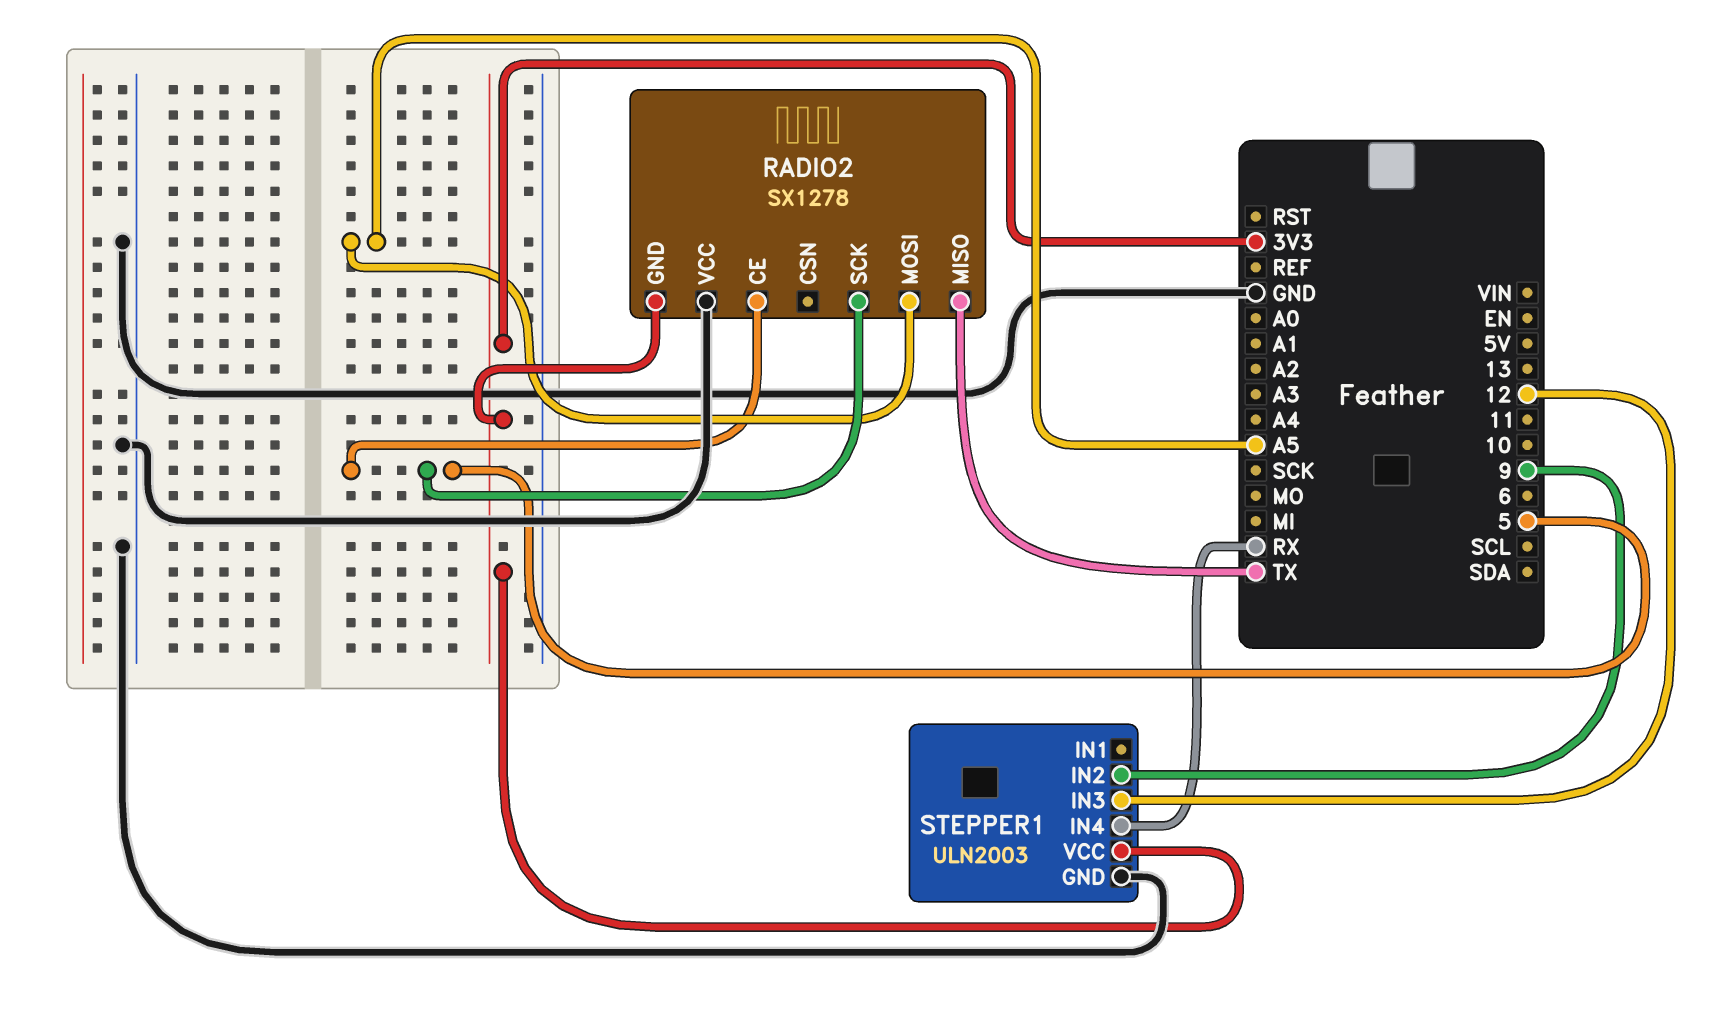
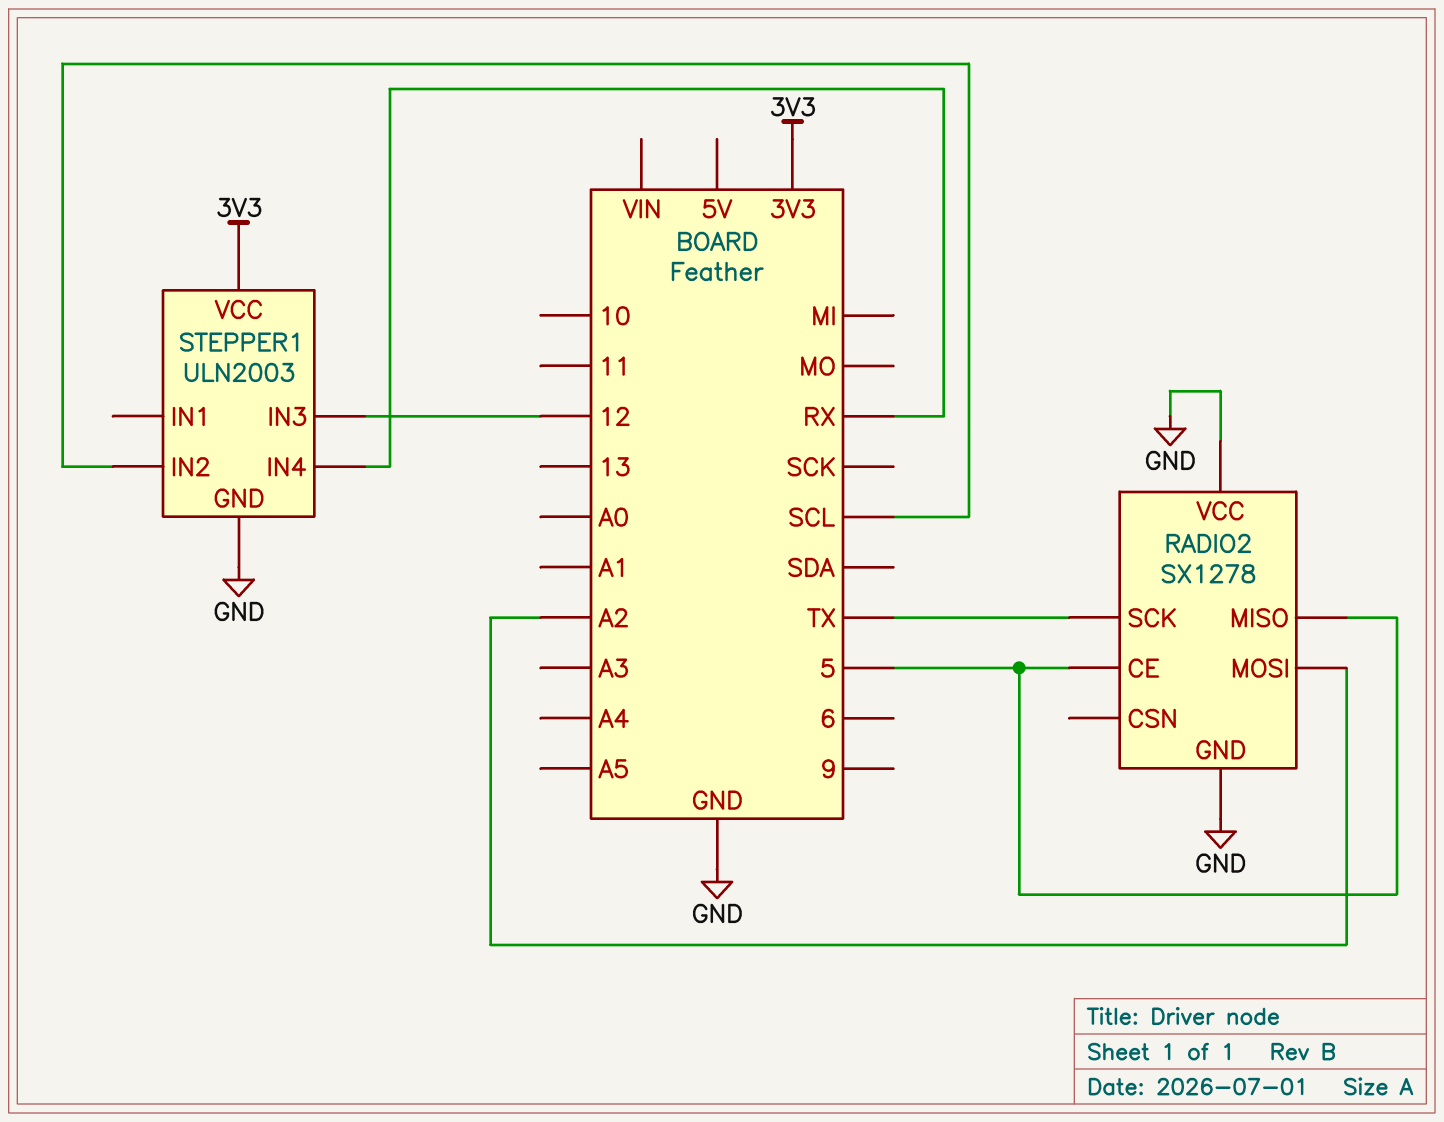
RADIO2 pin GND: 3V3 -> GND
RADIO2 pin MISO: TX -> 5
RADIO2 pin MOSI: A5 -> A2
RADIO2 pin SCK: 5 -> TX
STEPPER1 pin IN2: 9 -> SCL

